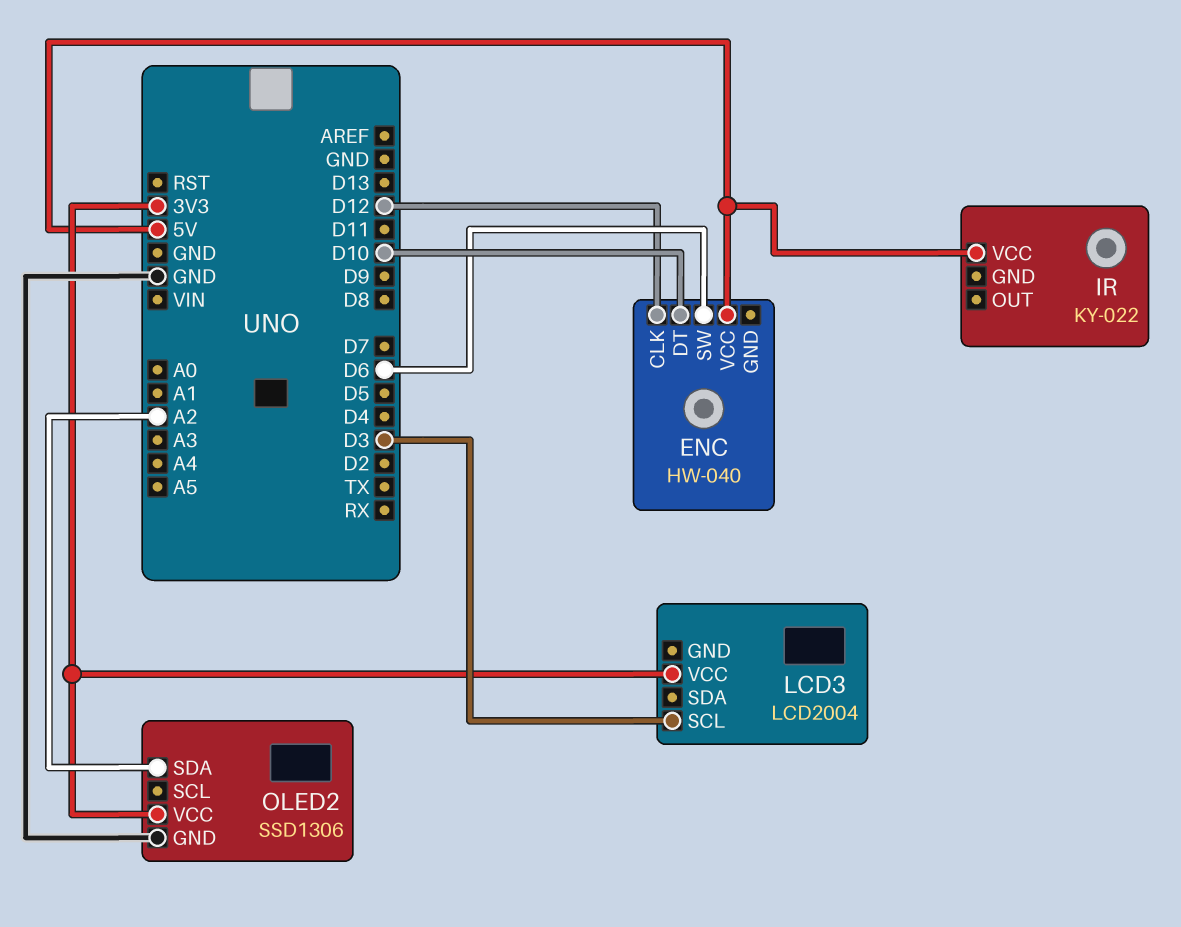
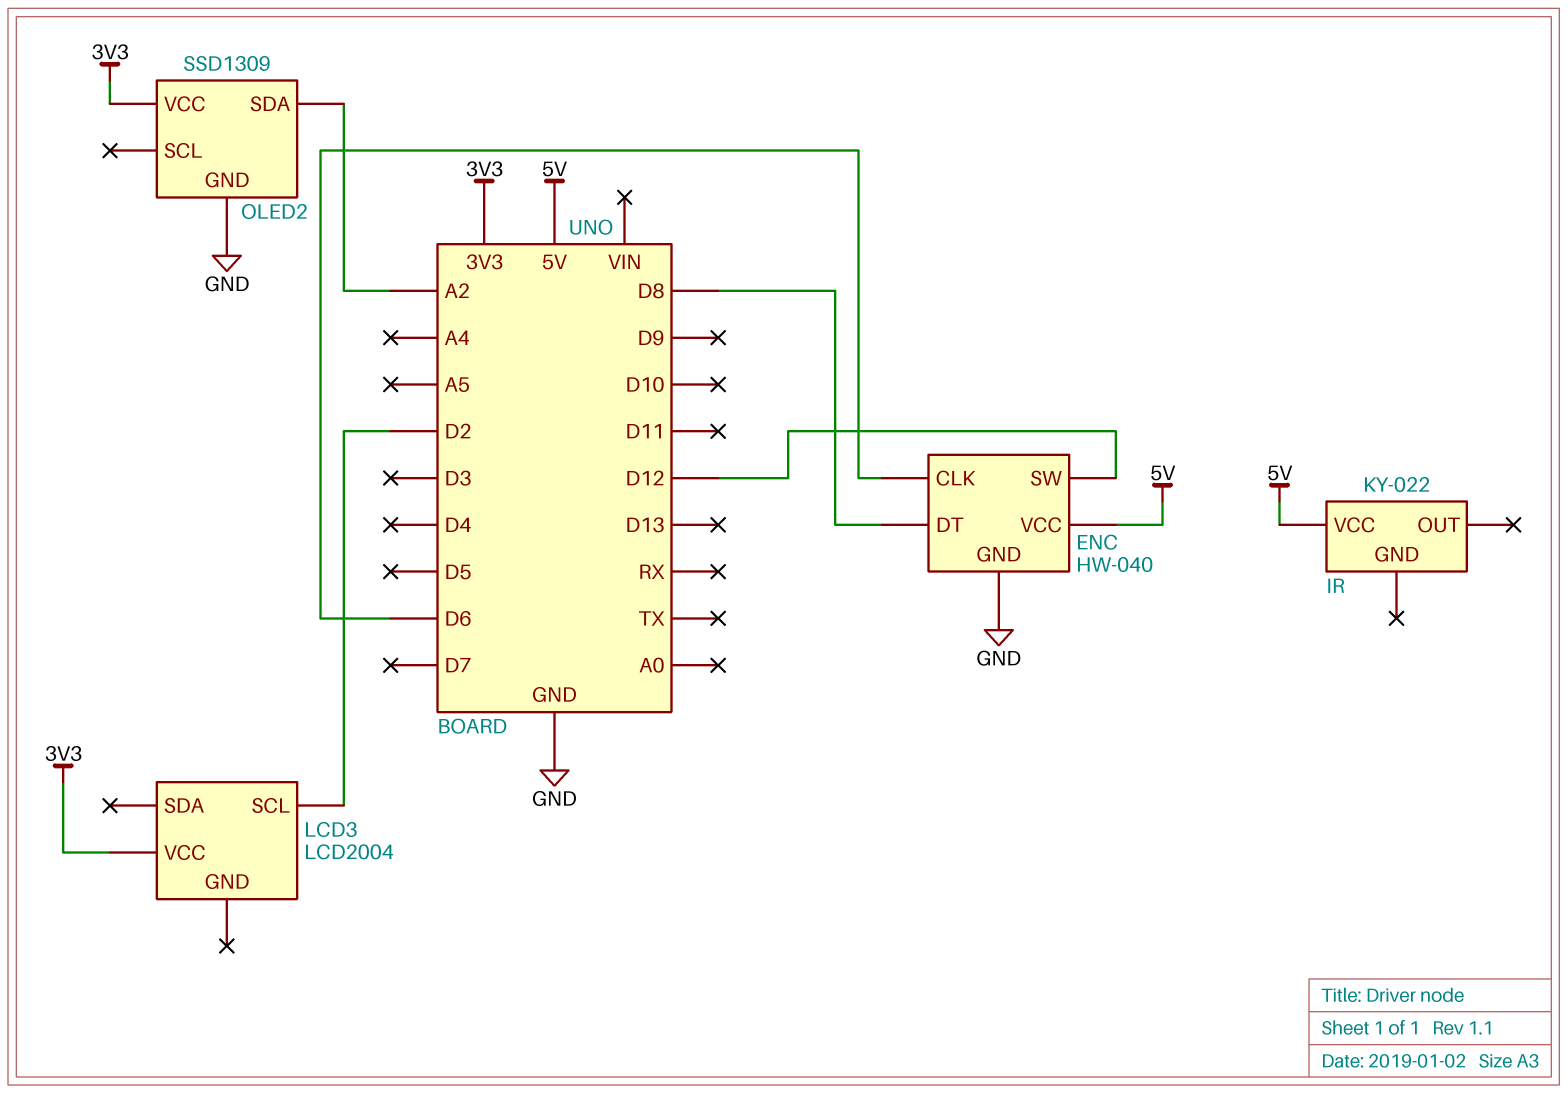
ENC pin CLK: D12 -> D6
ENC pin DT: D10 -> D8
ENC pin GND: none -> GND
ENC pin SW: D6 -> D12
LCD3 pin SCL: D3 -> D2
OLED2: SSD1306 -> SSD1309

